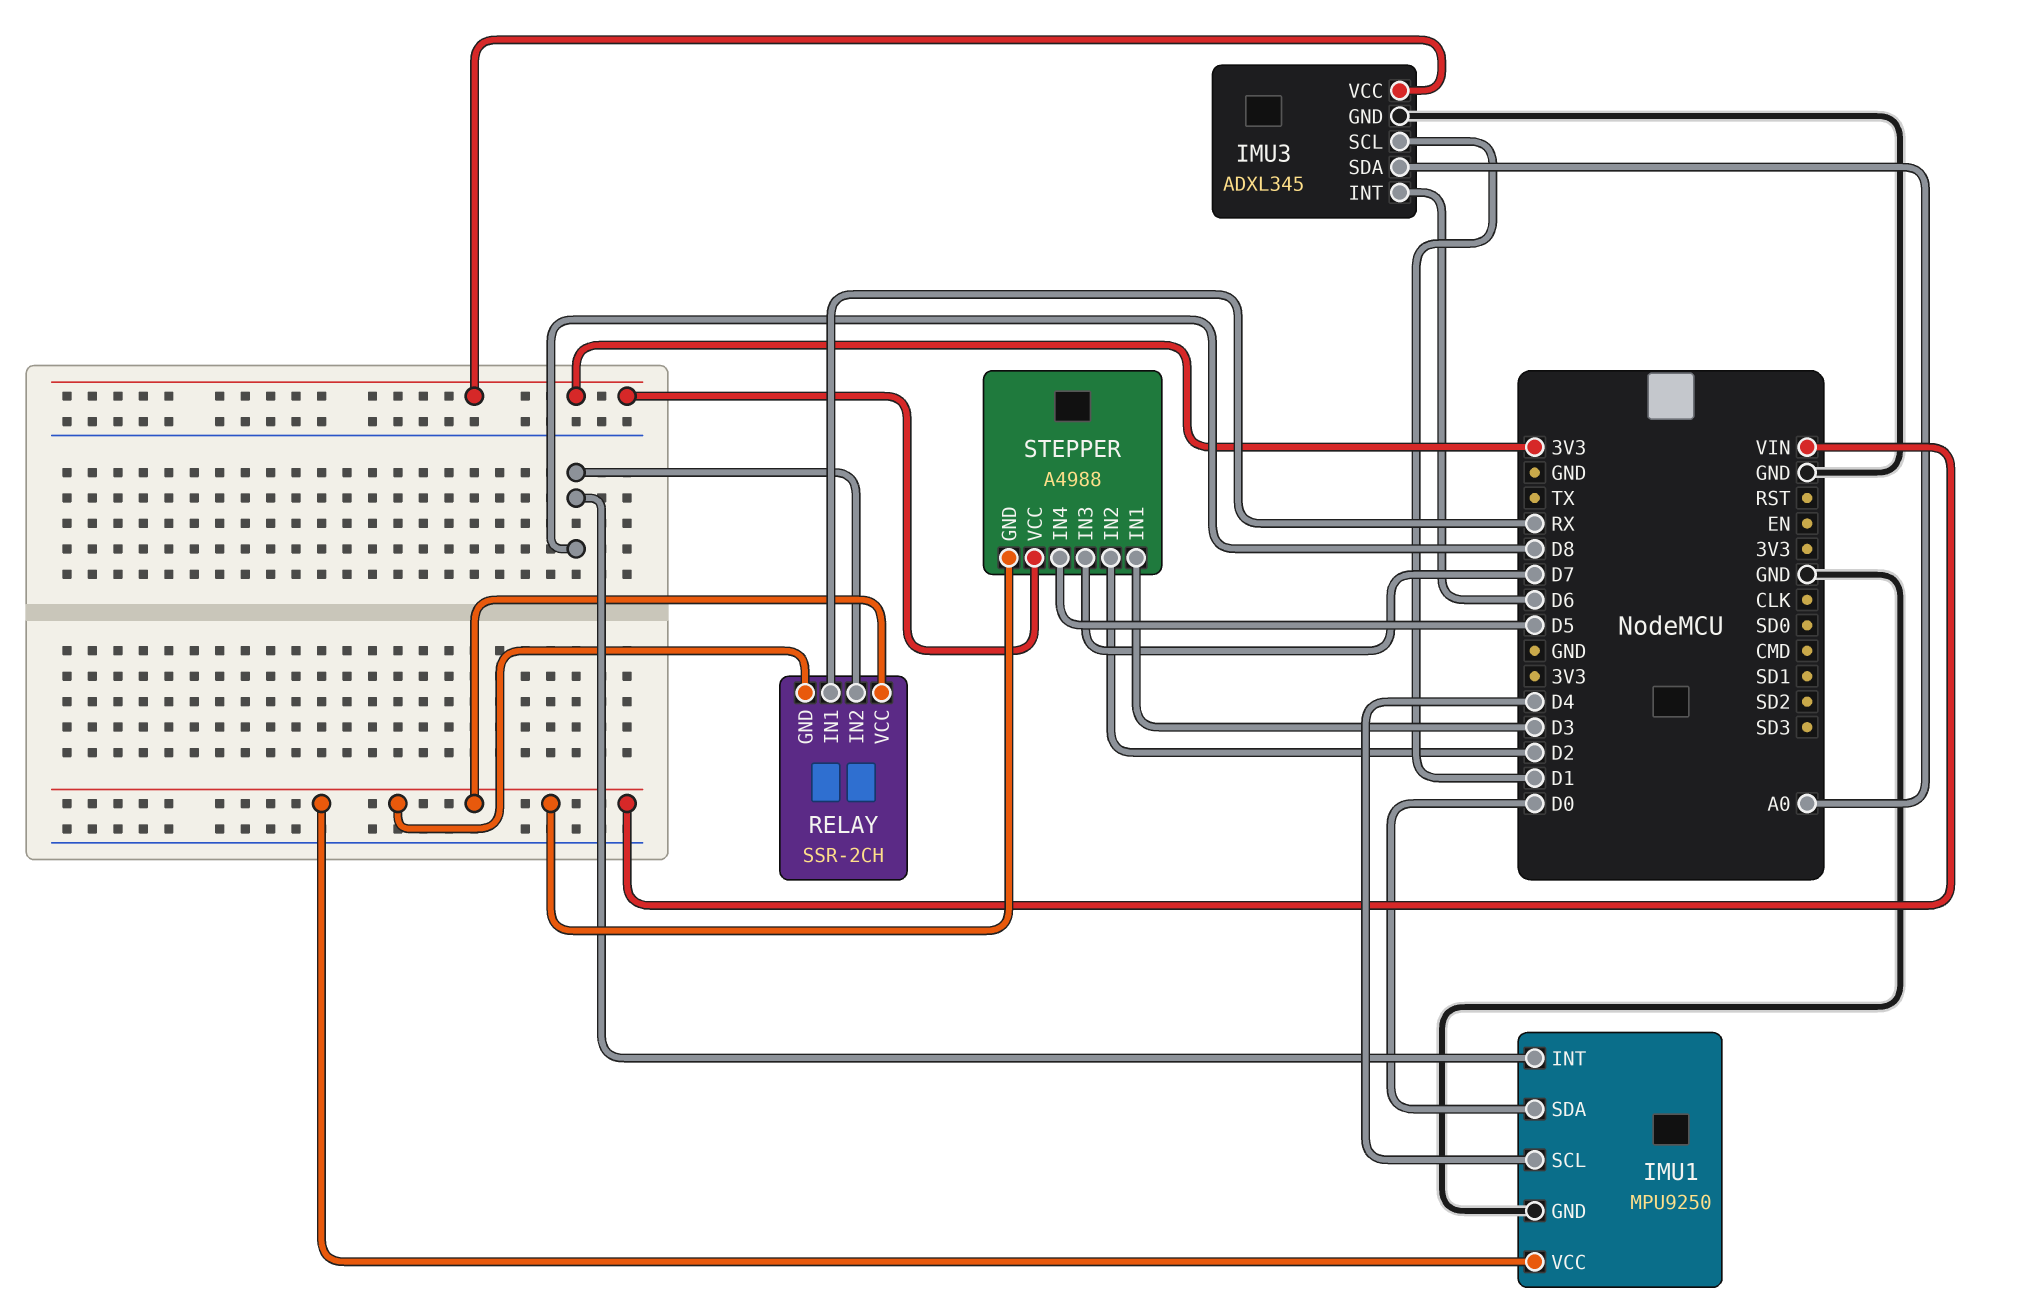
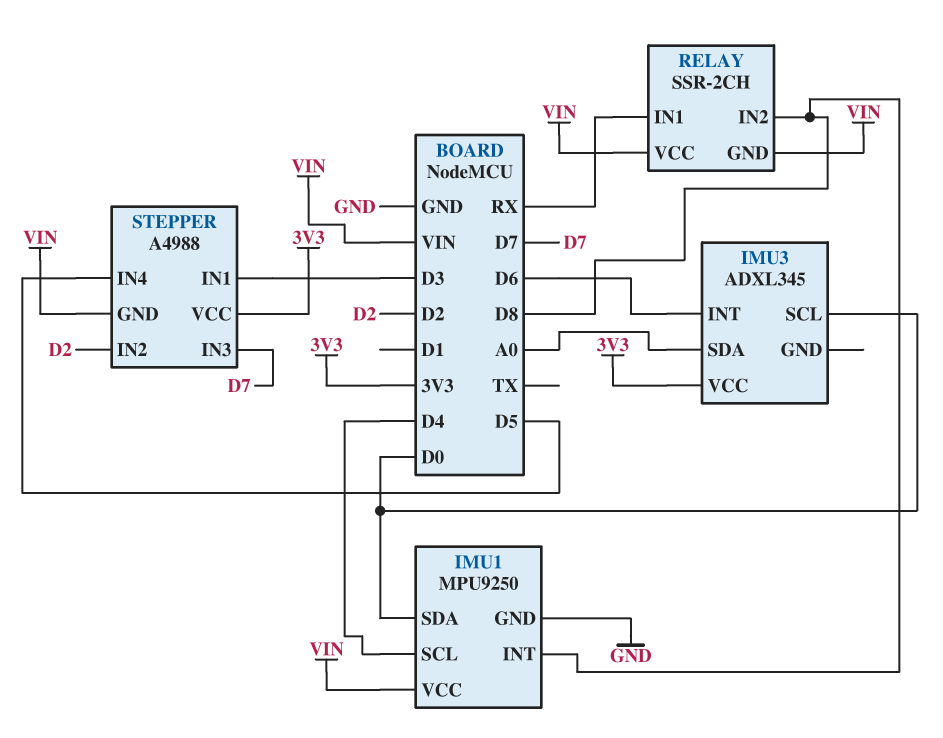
IMU3 pin GND: GND -> none
IMU3 pin SCL: D1 -> D0

